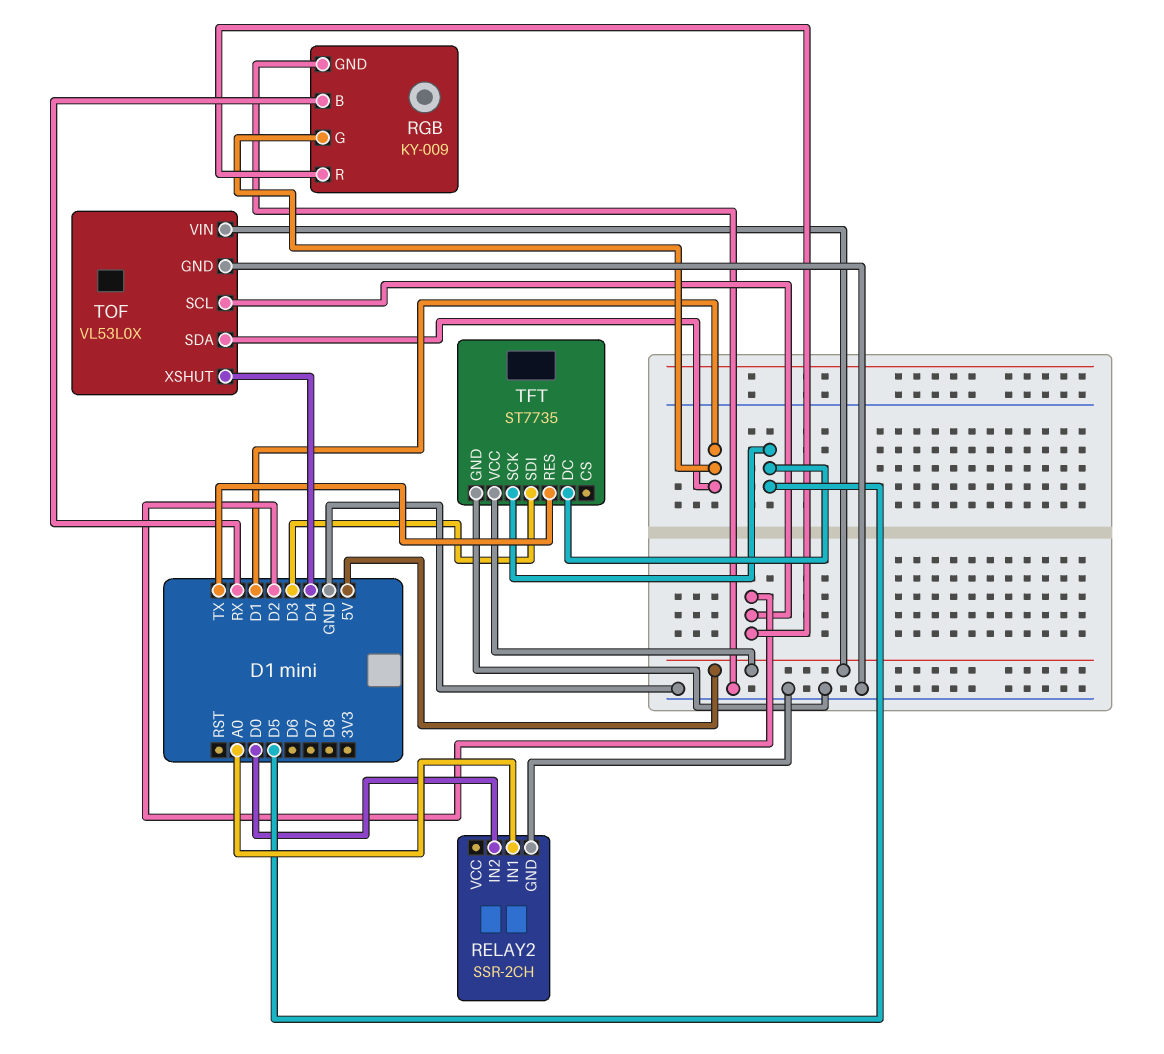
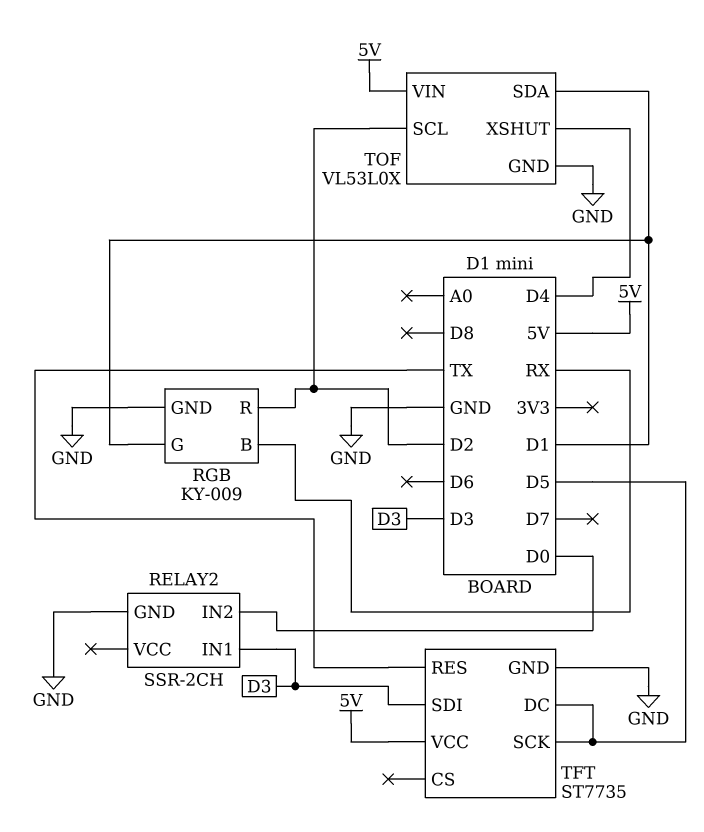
RELAY2 pin IN1: A0 -> D3

